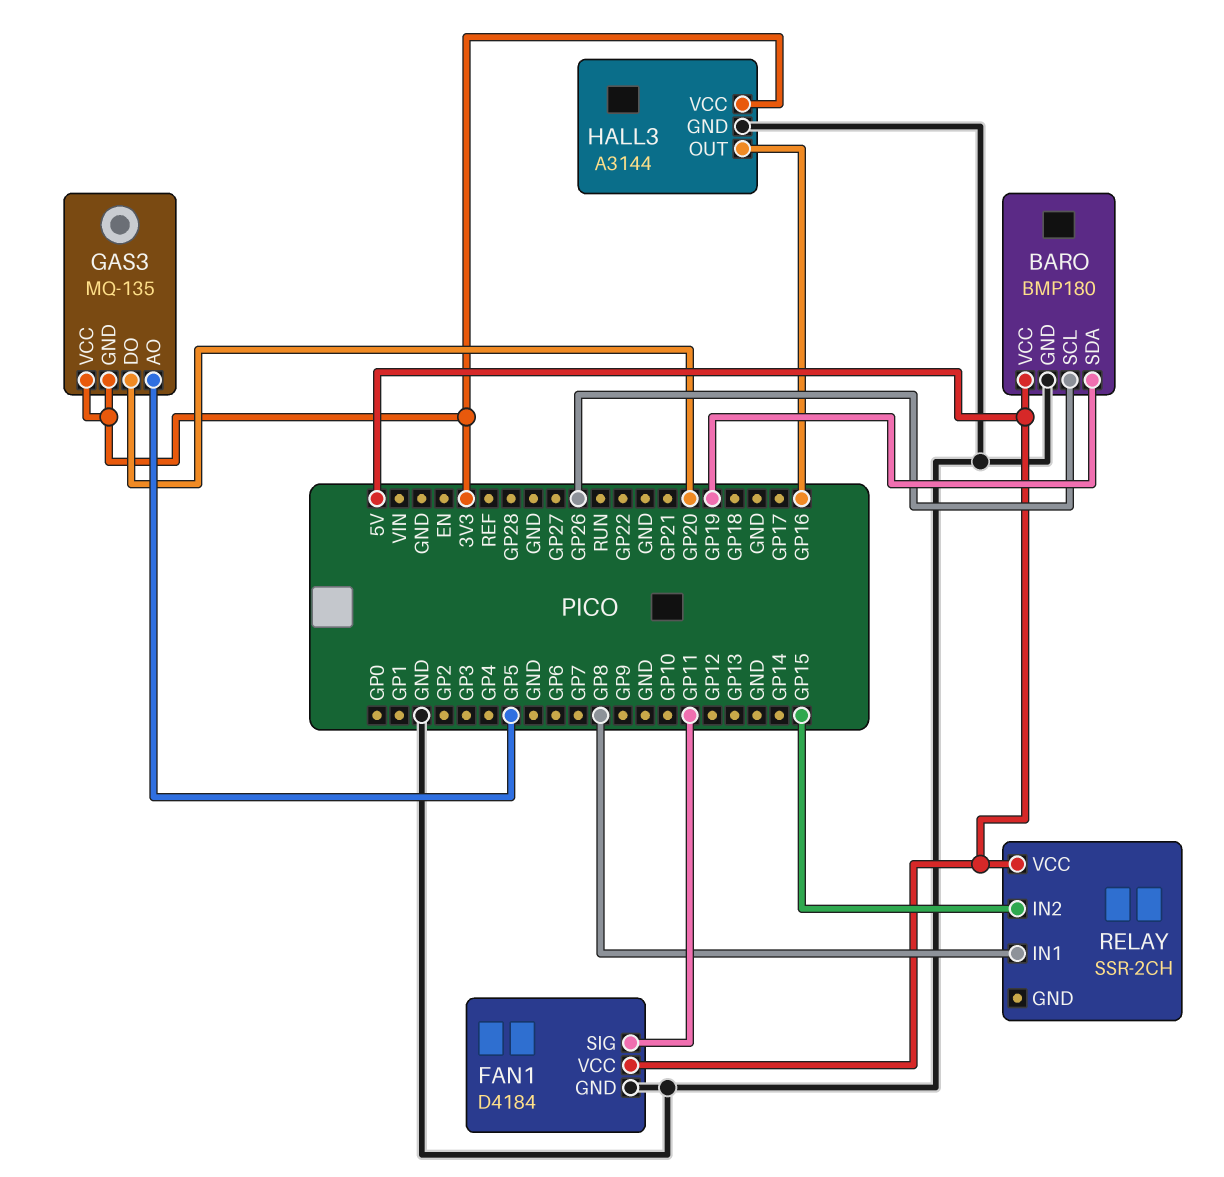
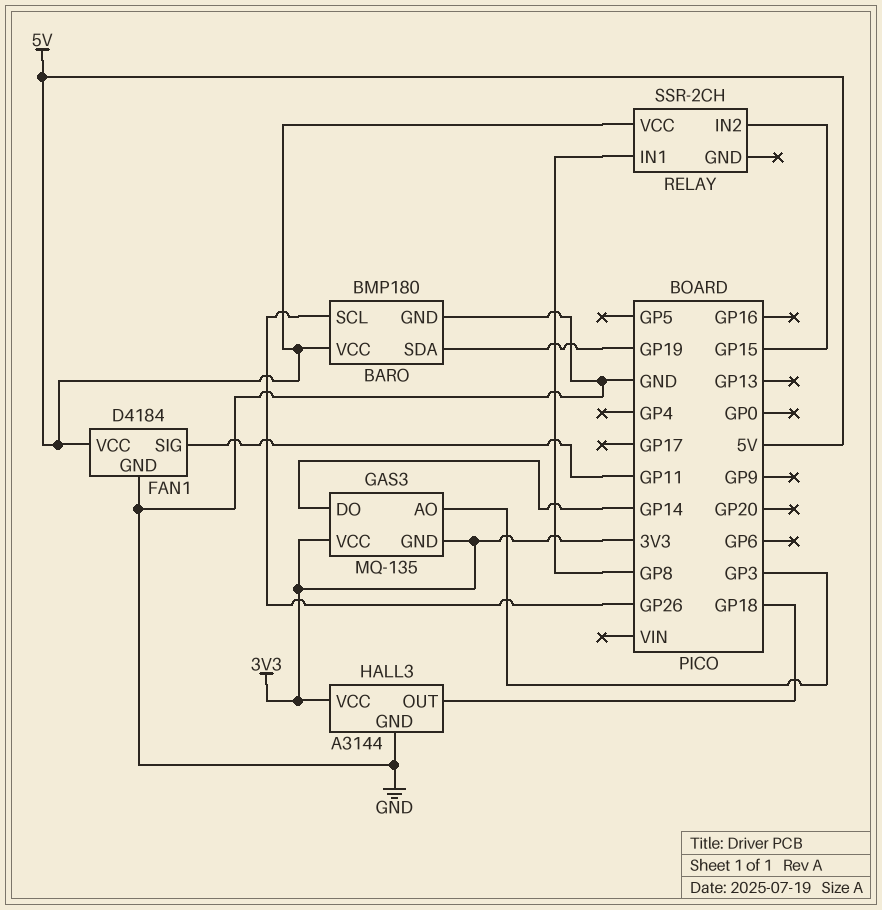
GAS3 pin AO: GP5 -> GP3
GAS3 pin DO: GP20 -> GP14
HALL3 pin OUT: GP16 -> GP18

